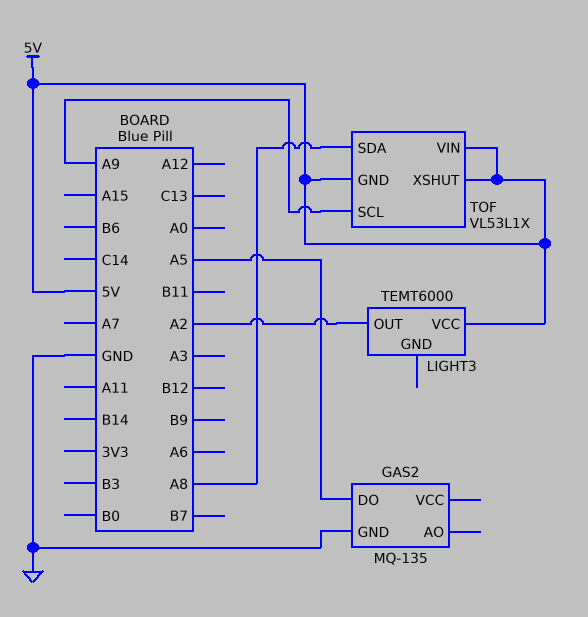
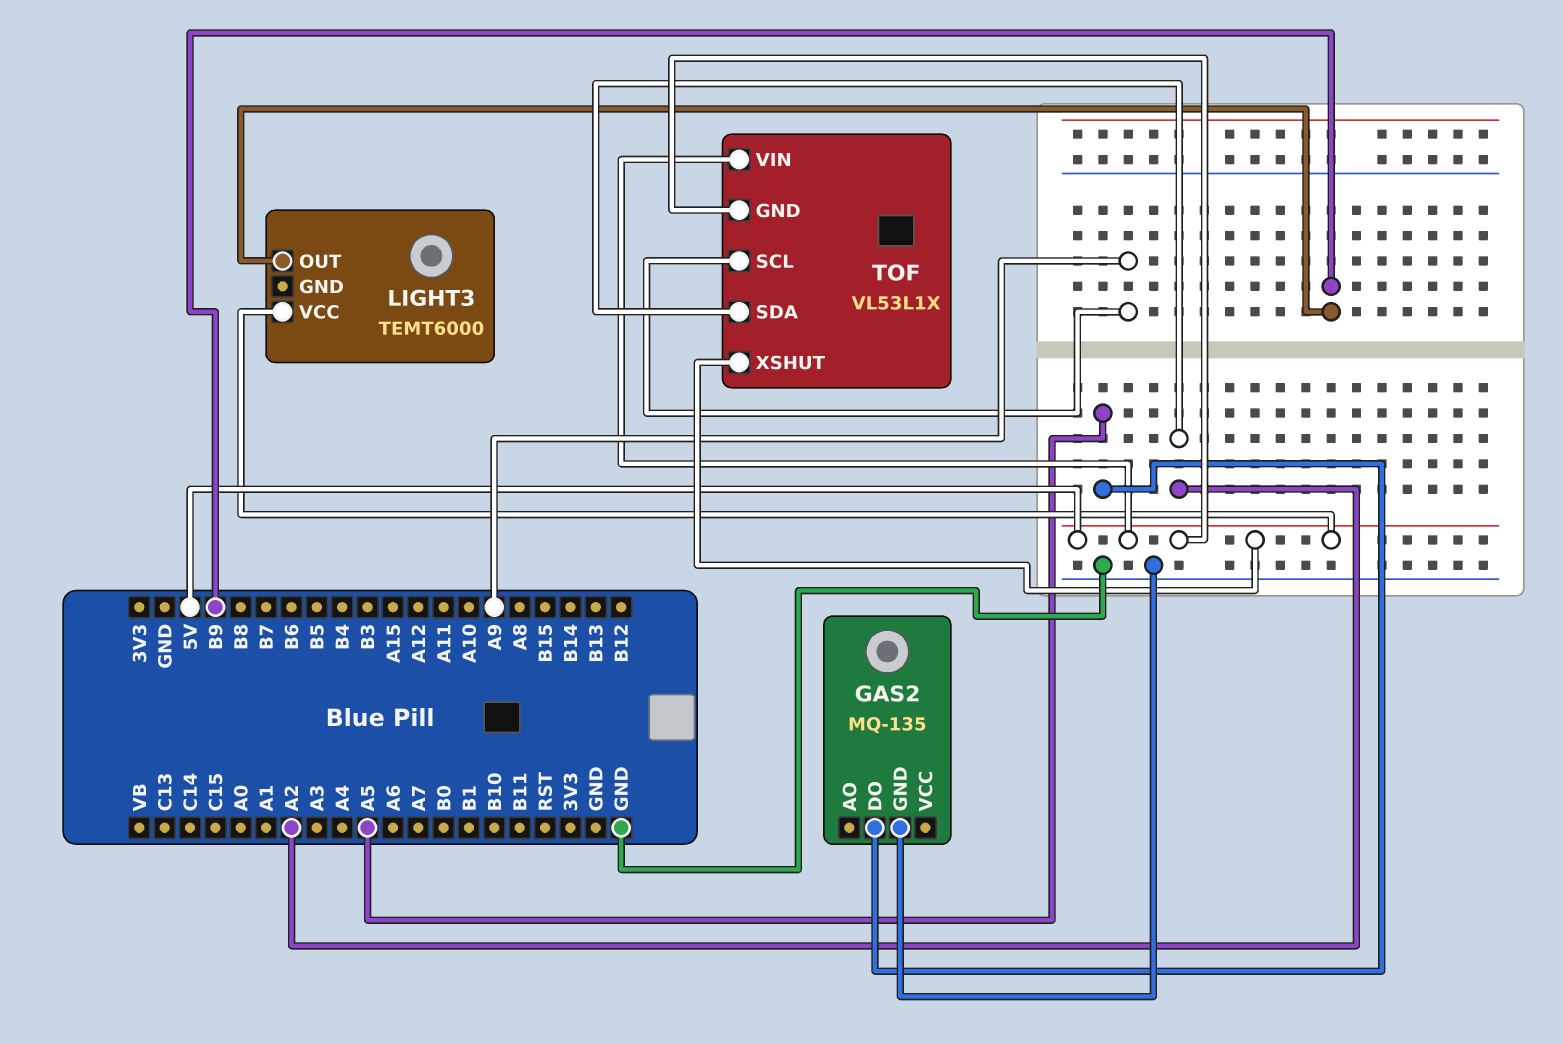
LIGHT3 pin OUT: A2 -> B9
TOF pin SDA: A8 -> A2

